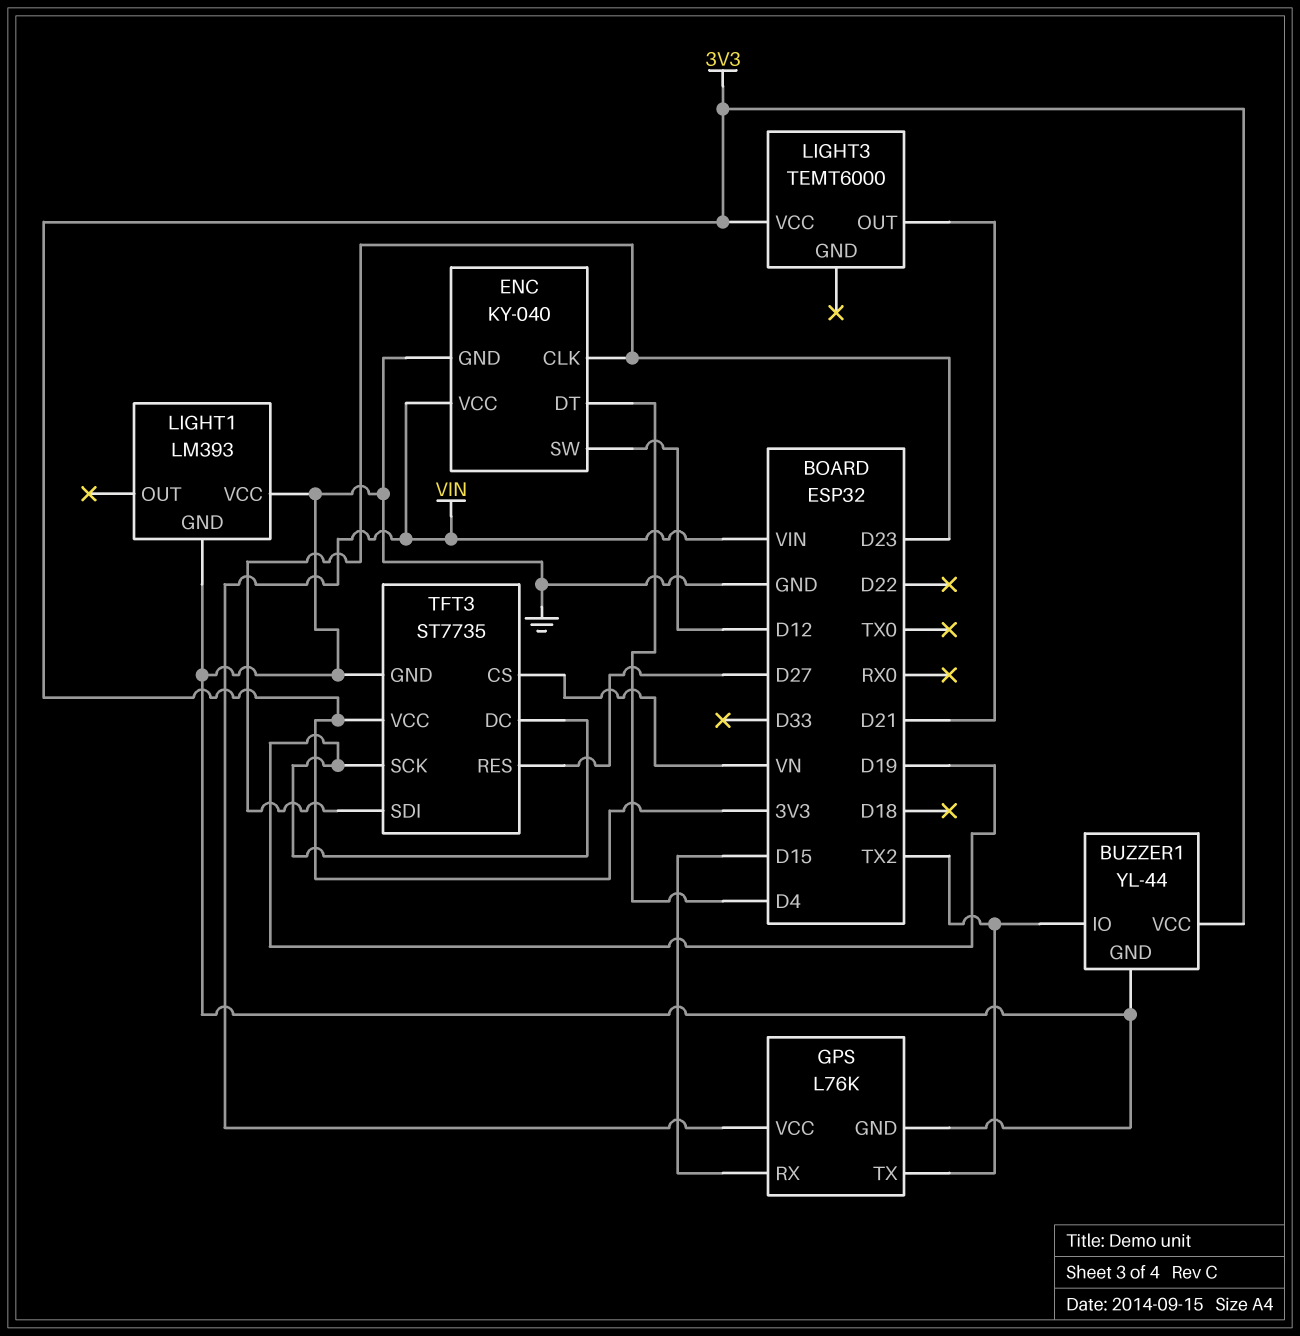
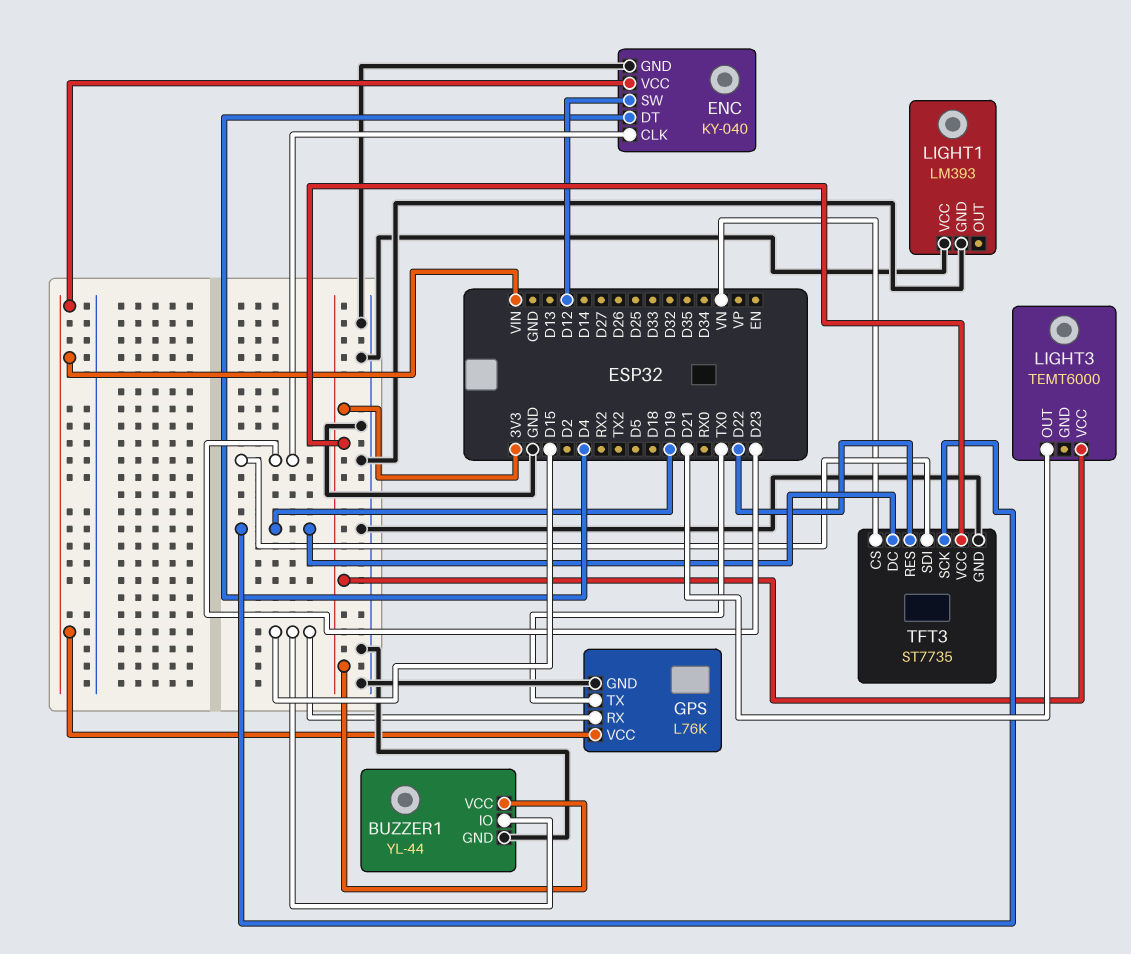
BUZZER1 pin IO: TX2 -> D15
GPS pin TX: TX2 -> TX0
TFT3 pin RES: D27 -> D22

